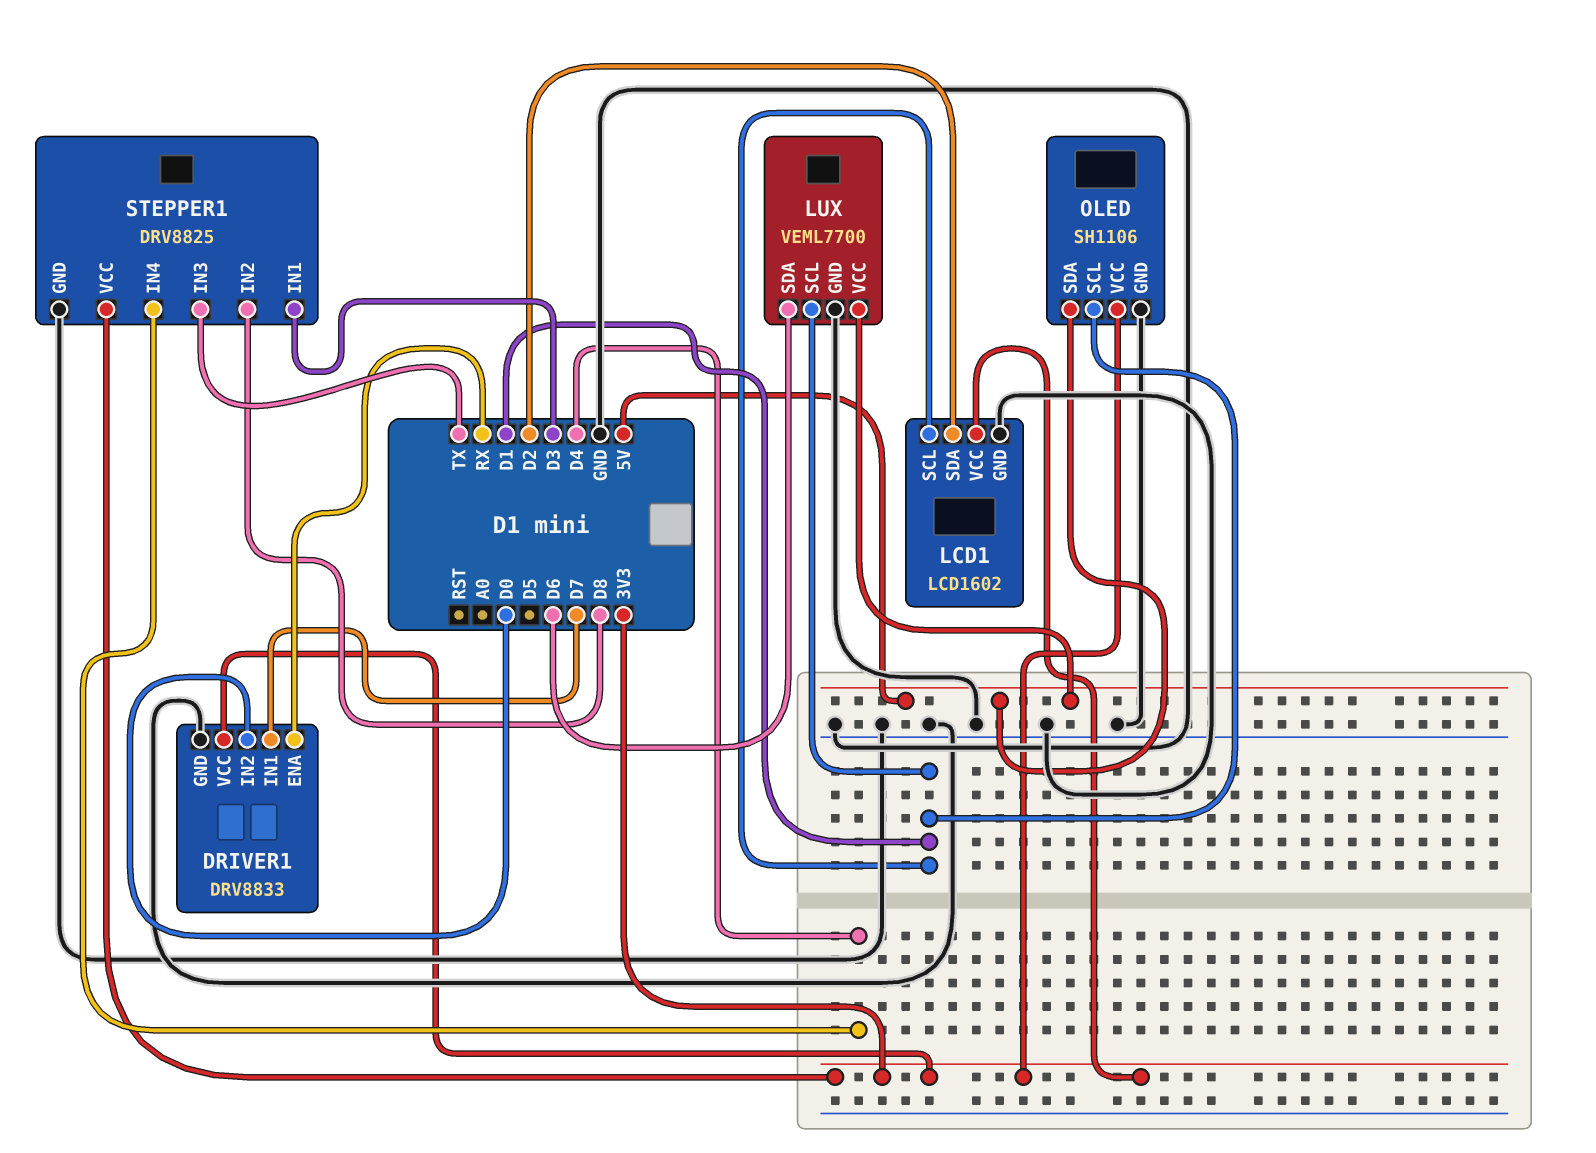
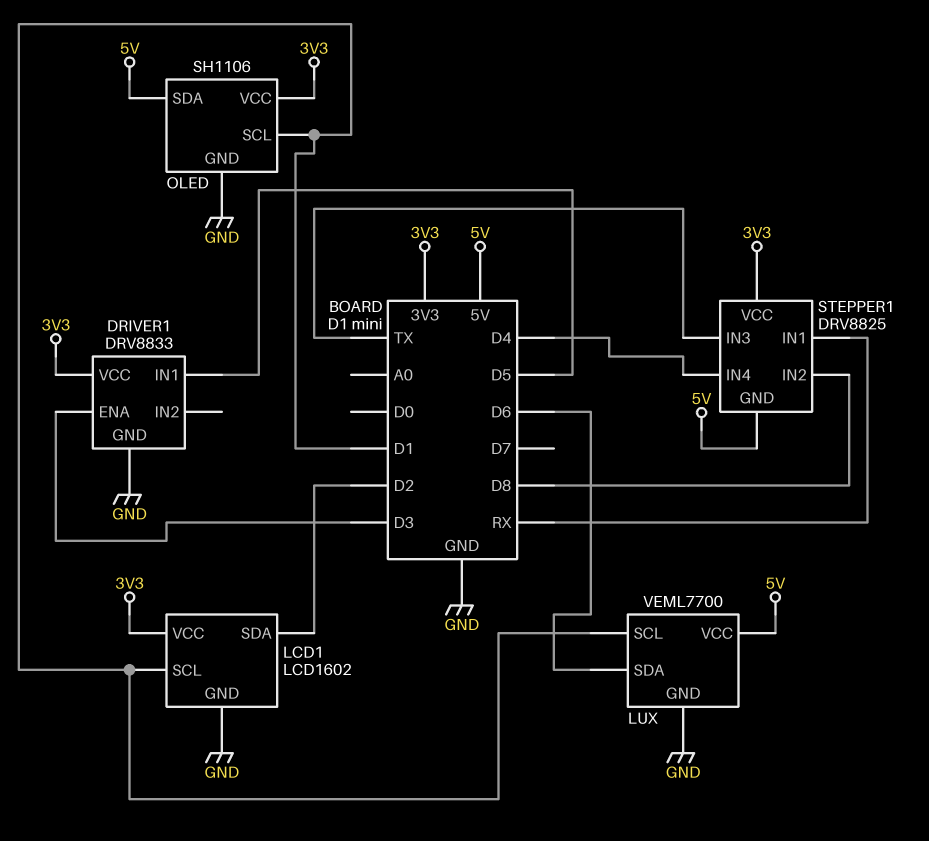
DRIVER1 pin ENA: RX -> D3
DRIVER1 pin IN1: D7 -> D5
DRIVER1 pin IN2: D0 -> none
STEPPER1 pin GND: GND -> 5V
STEPPER1 pin IN1: D3 -> RX

